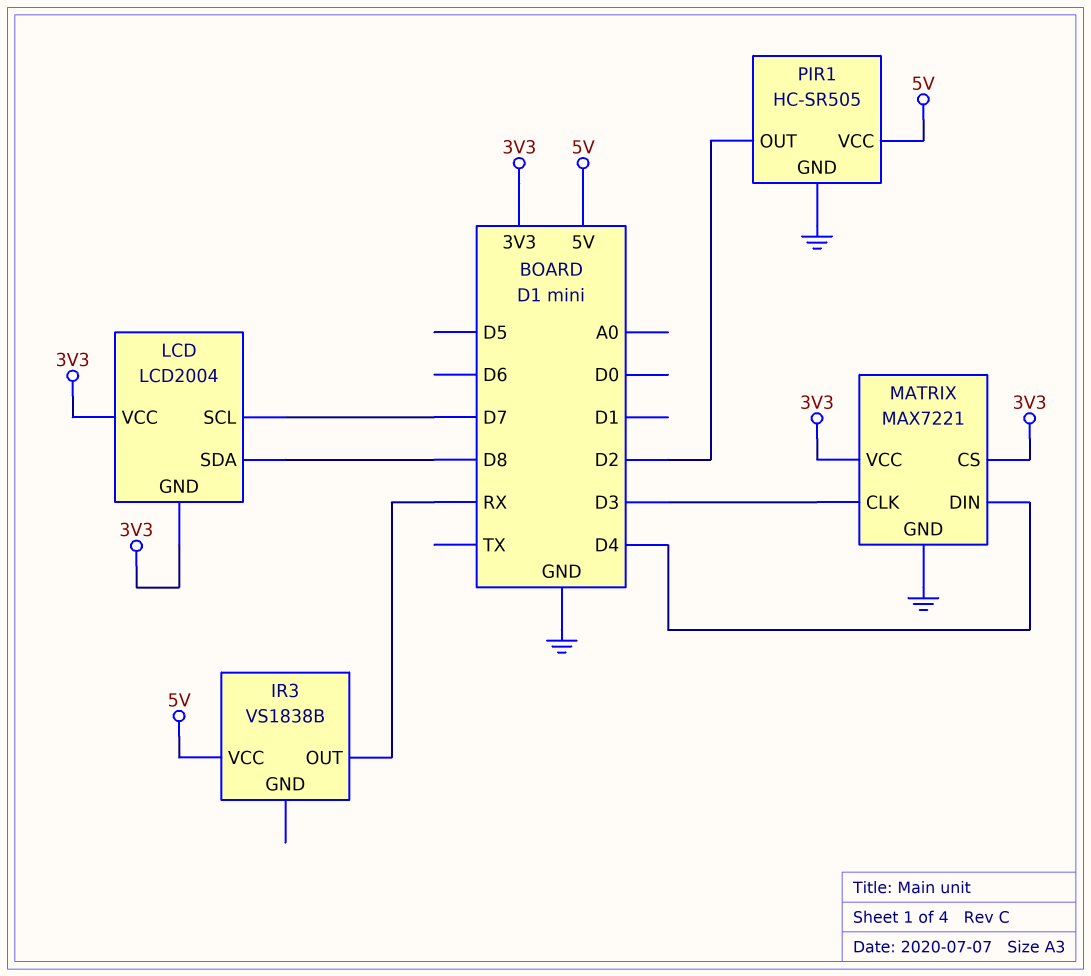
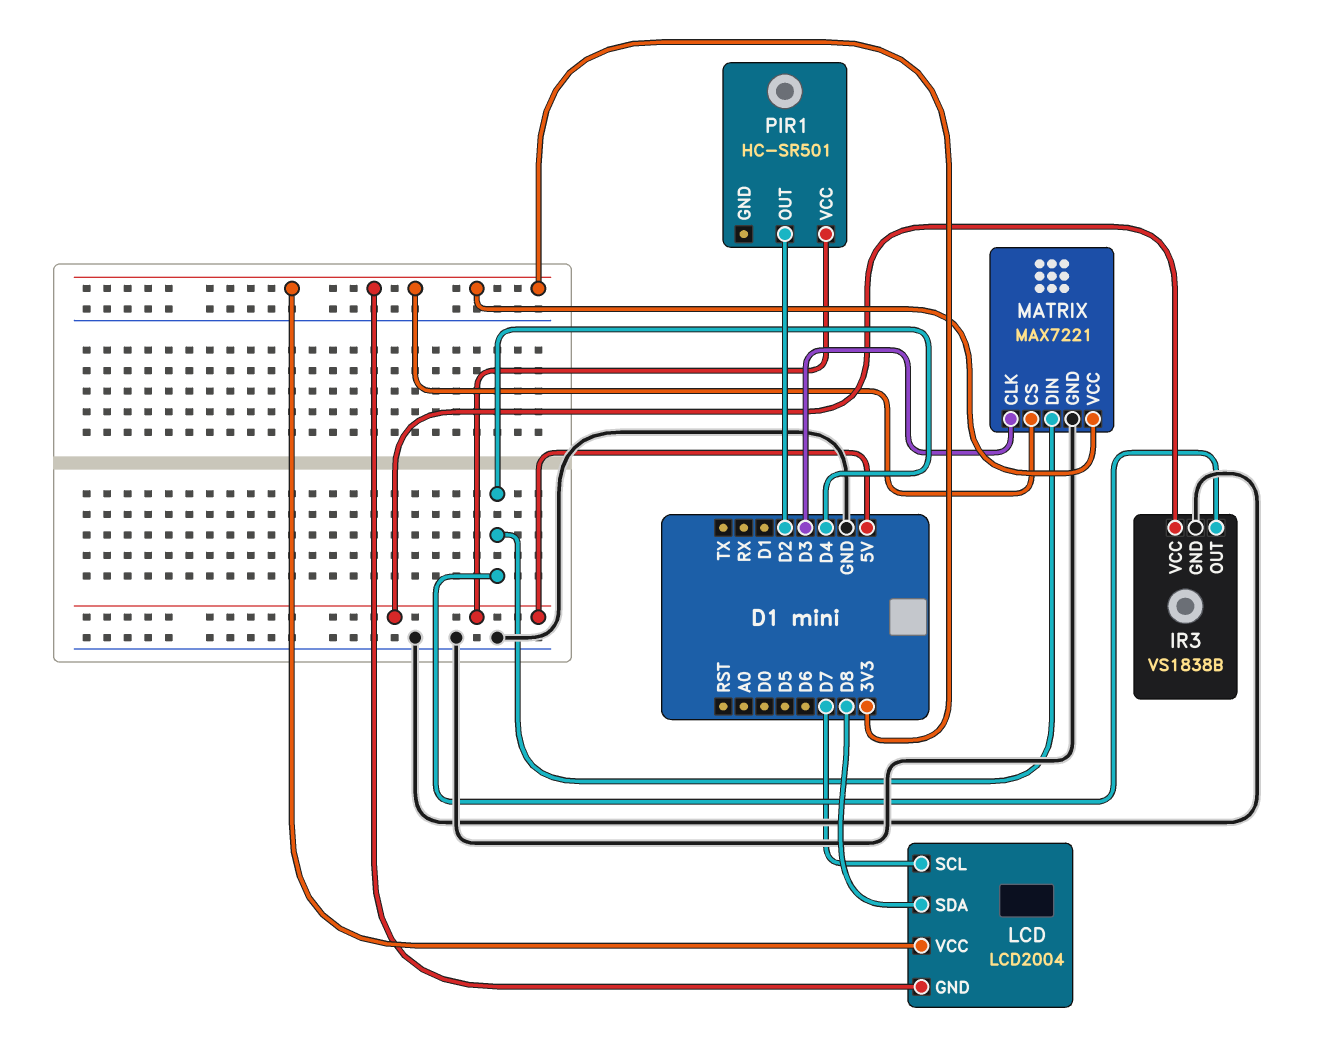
IR3 pin GND: none -> GND
IR3 pin OUT: RX -> D4
PIR1: HC-SR505 -> HC-SR501
PIR1 pin GND: GND -> none

